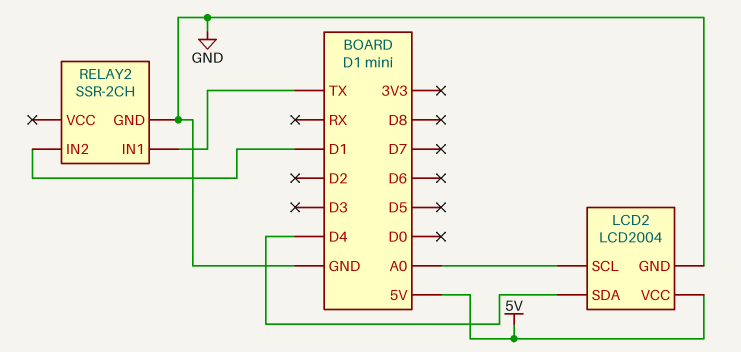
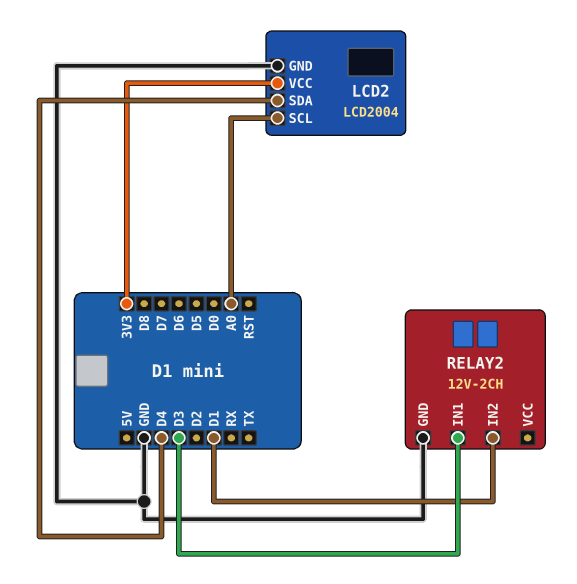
LCD2 pin VCC: 5V -> 3V3
RELAY2: SSR-2CH -> 12V-2CH
RELAY2 pin IN1: TX -> D3

